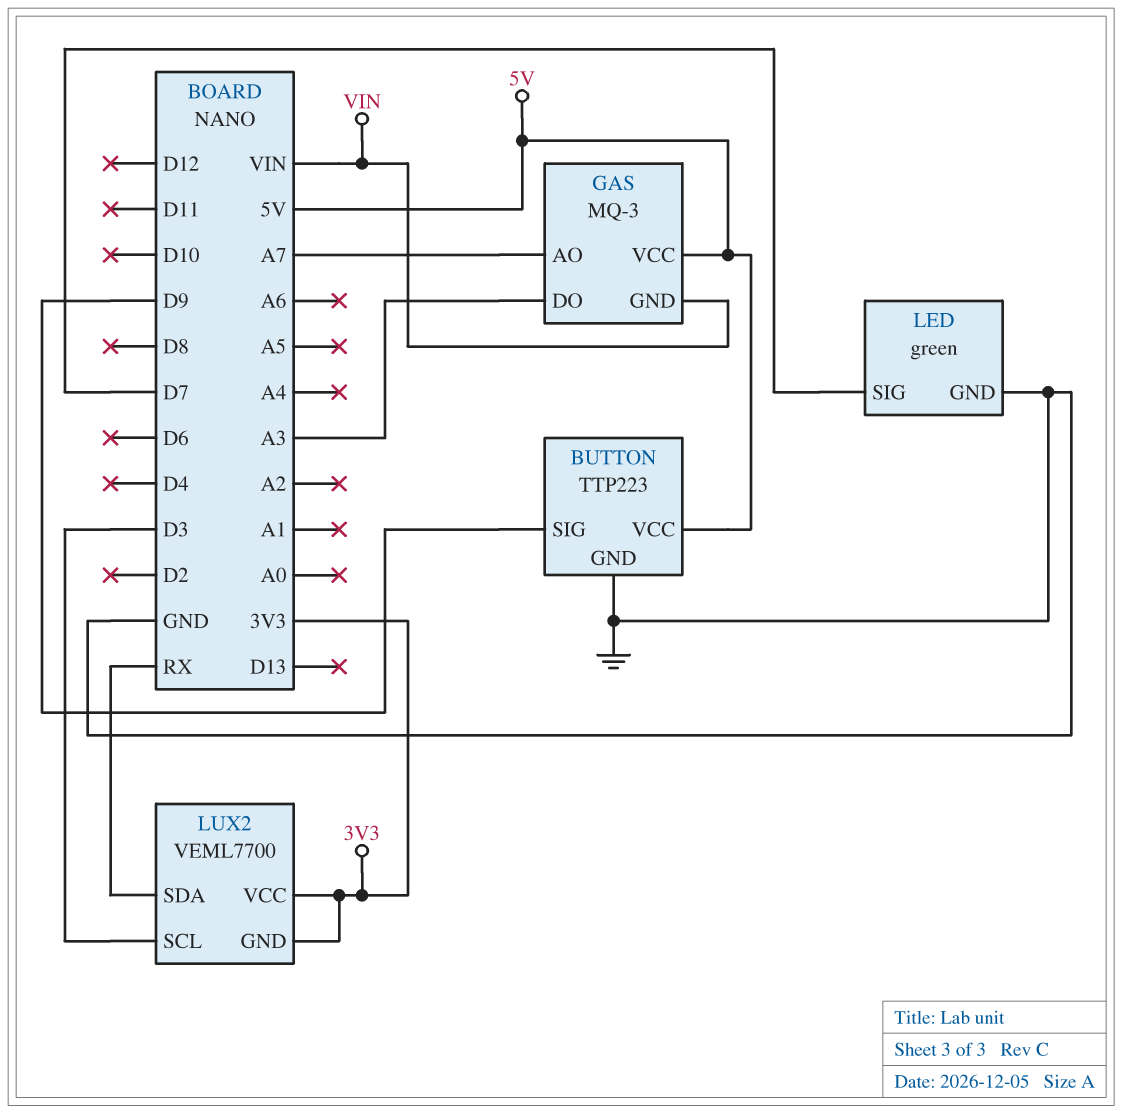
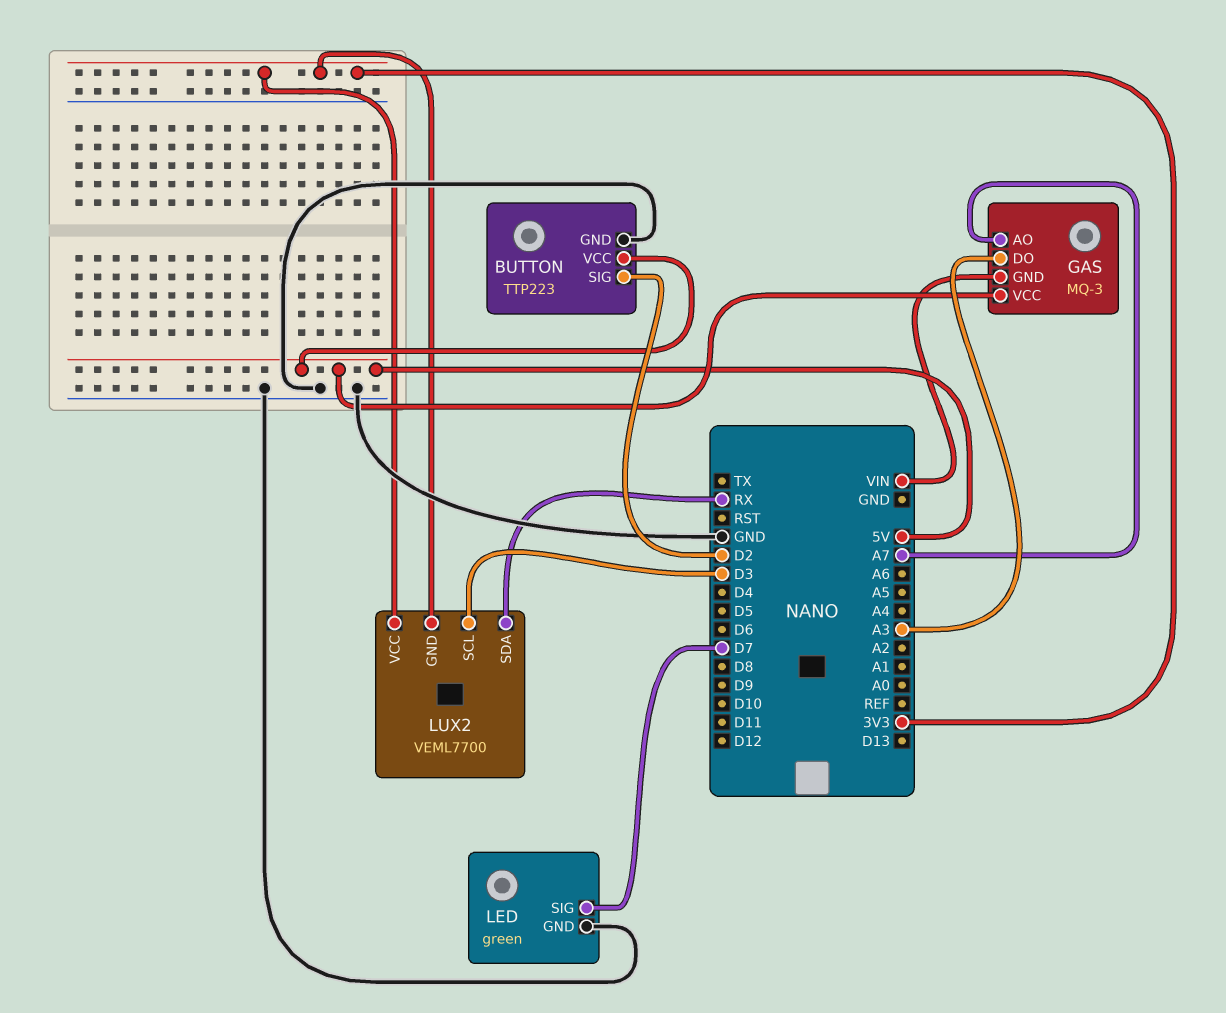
BUTTON pin SIG: D9 -> D2

